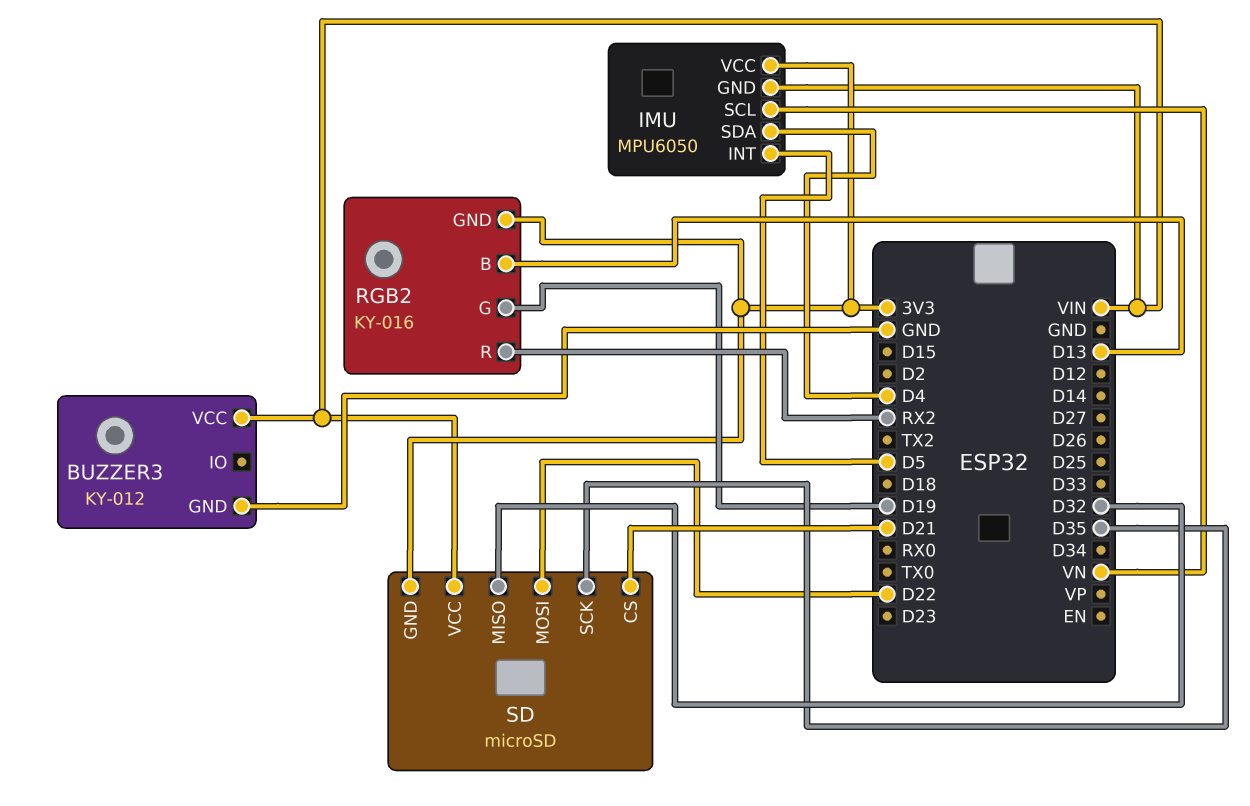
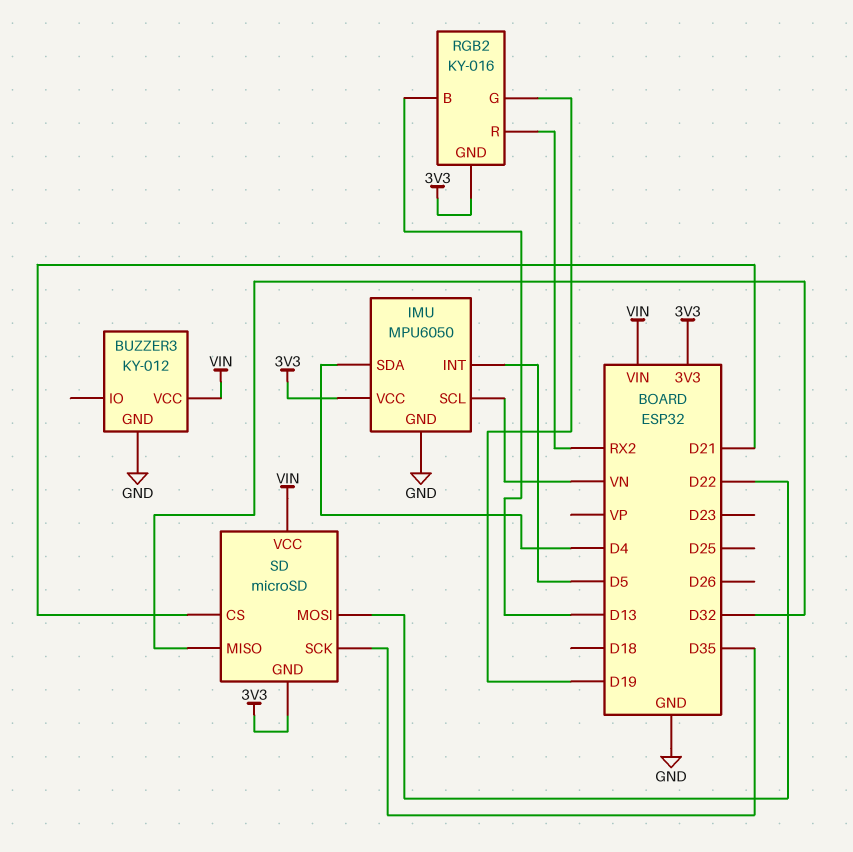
IMU pin GND: VIN -> GND

